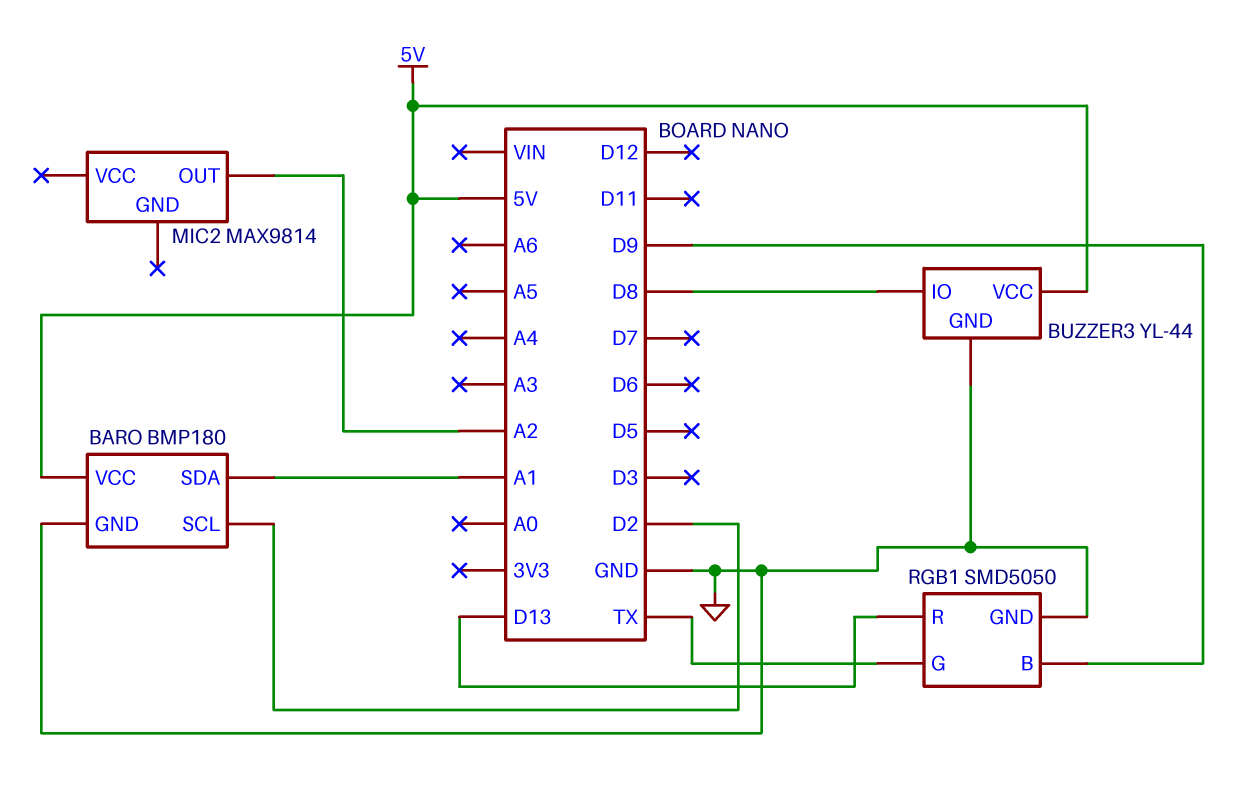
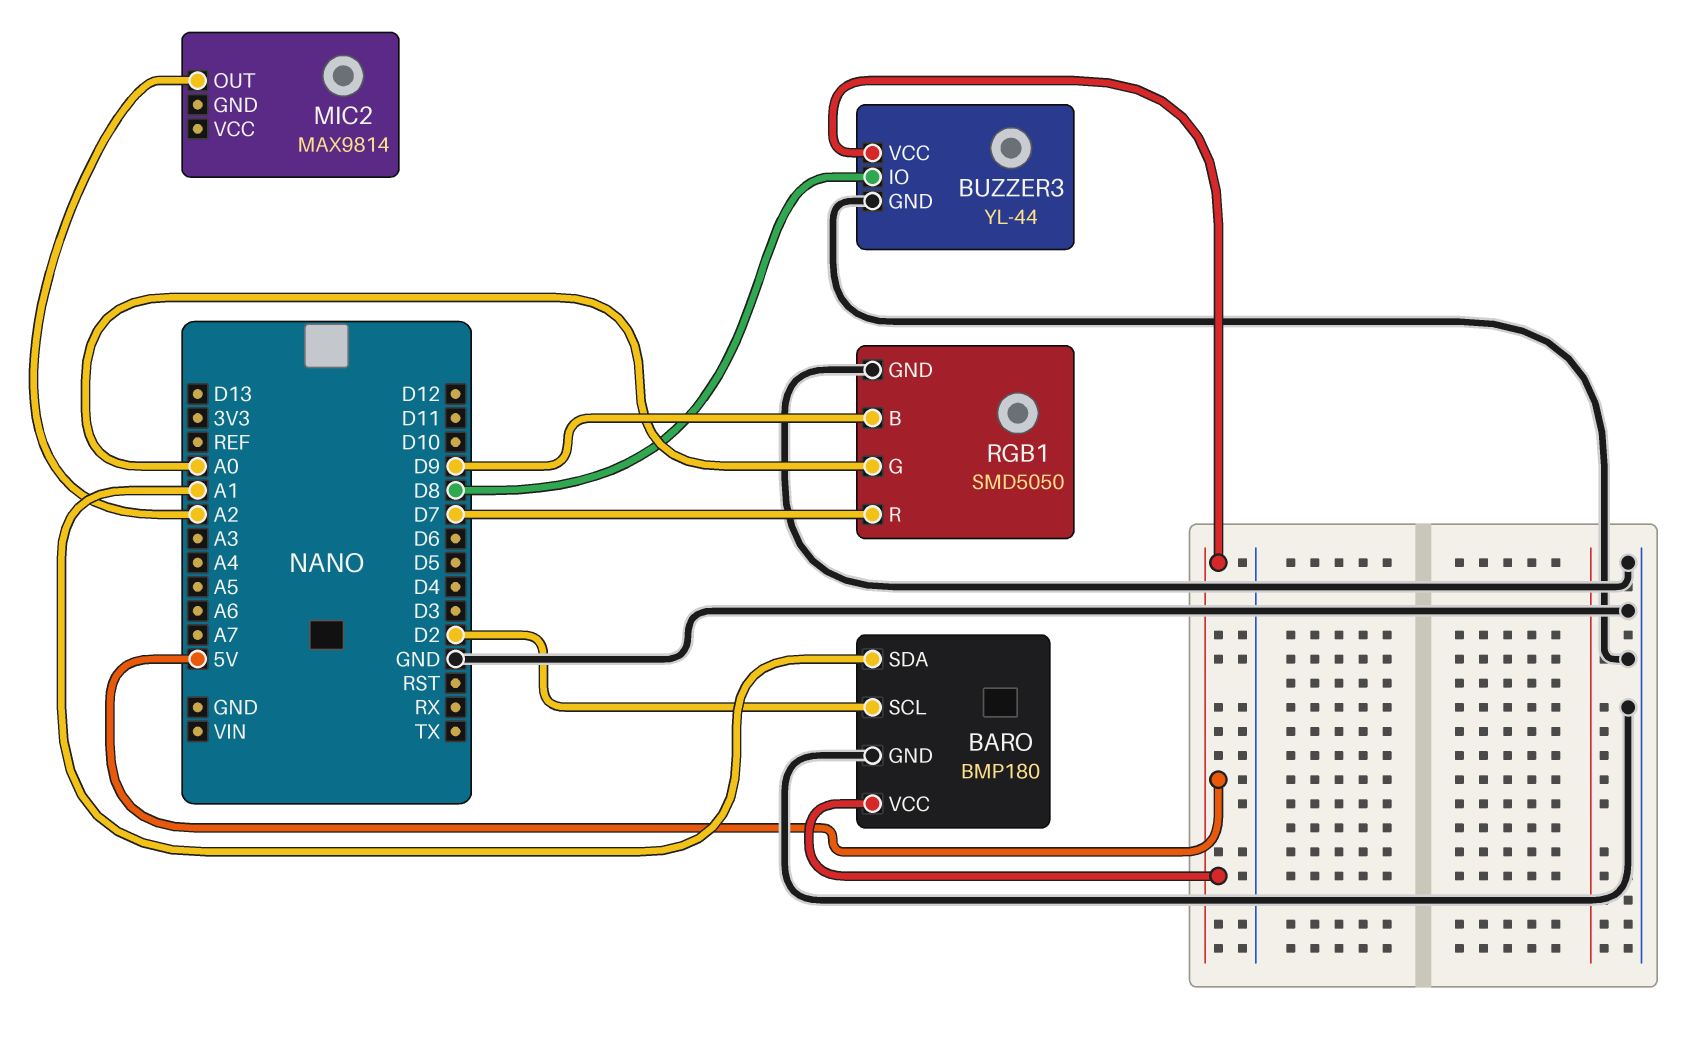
RGB1 pin G: TX -> A0
RGB1 pin R: D13 -> D7

